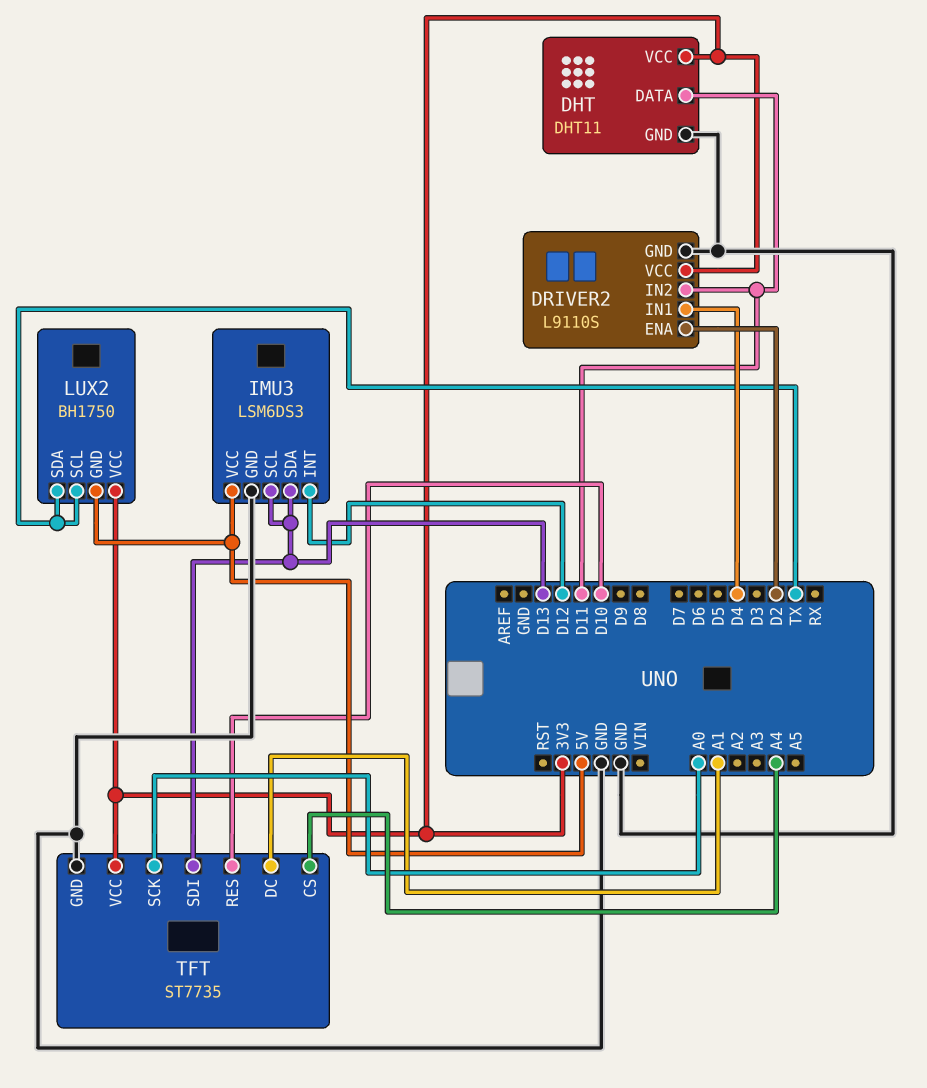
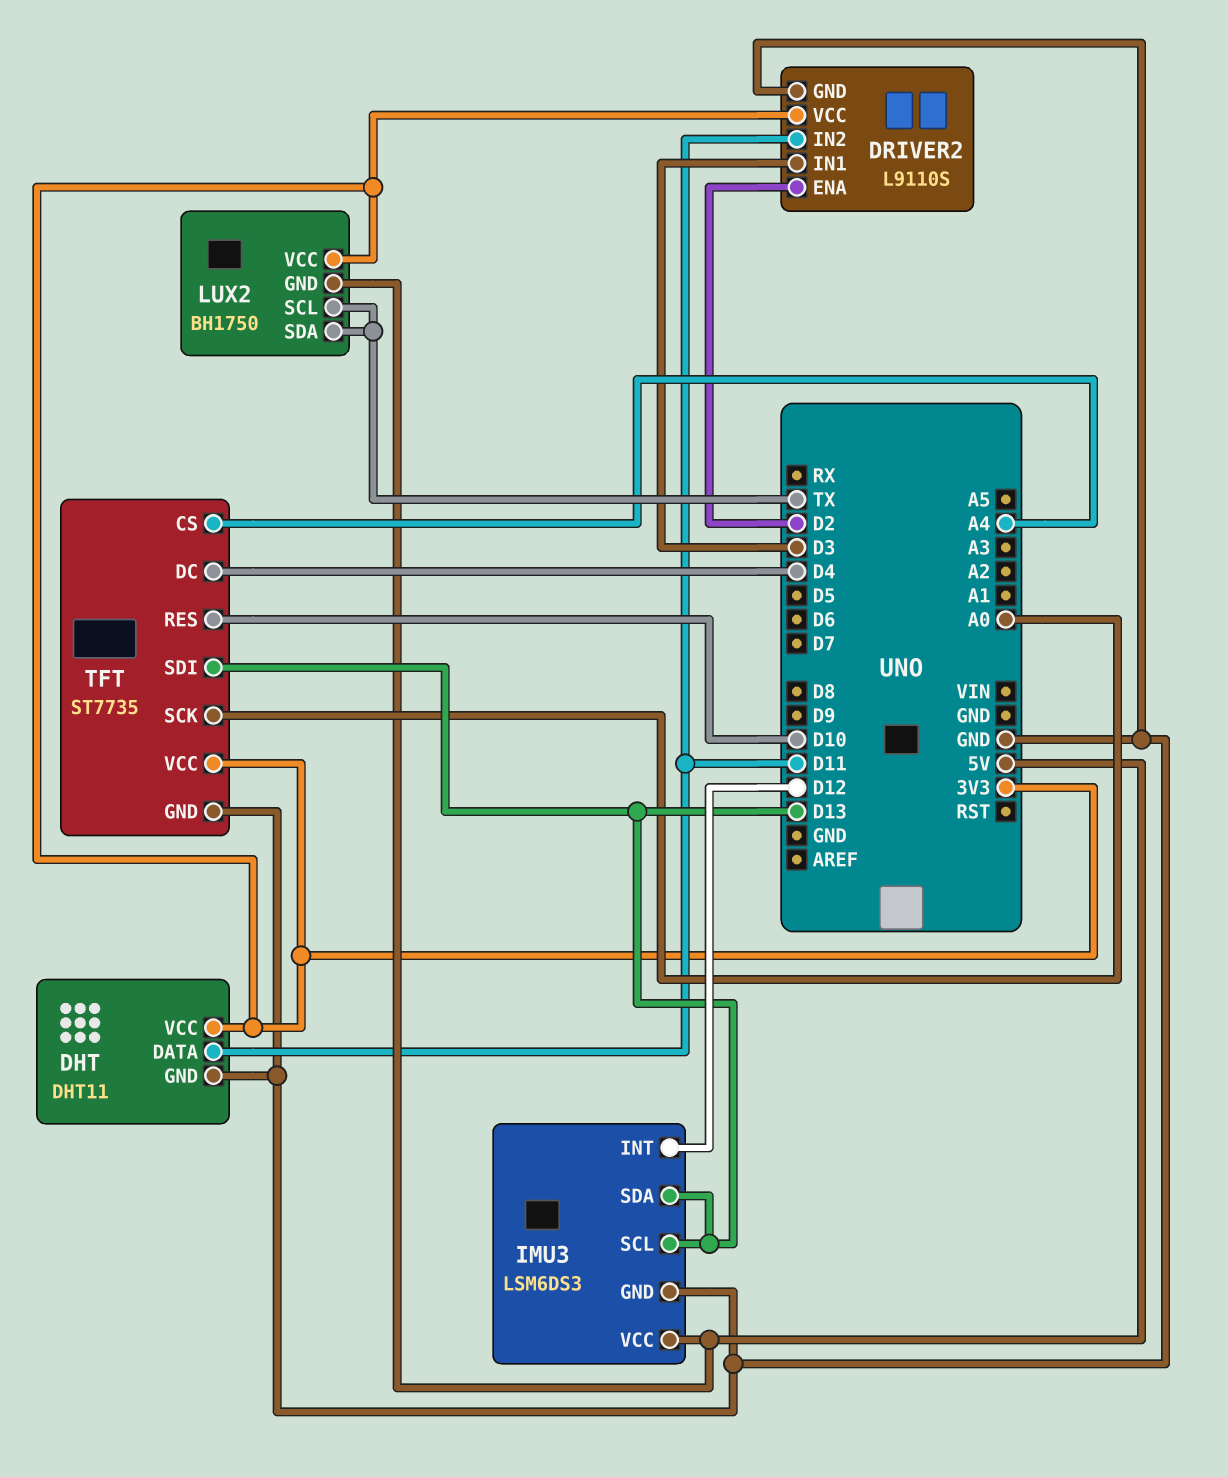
DRIVER2 pin IN1: D4 -> D3
TFT pin DC: A1 -> D4

